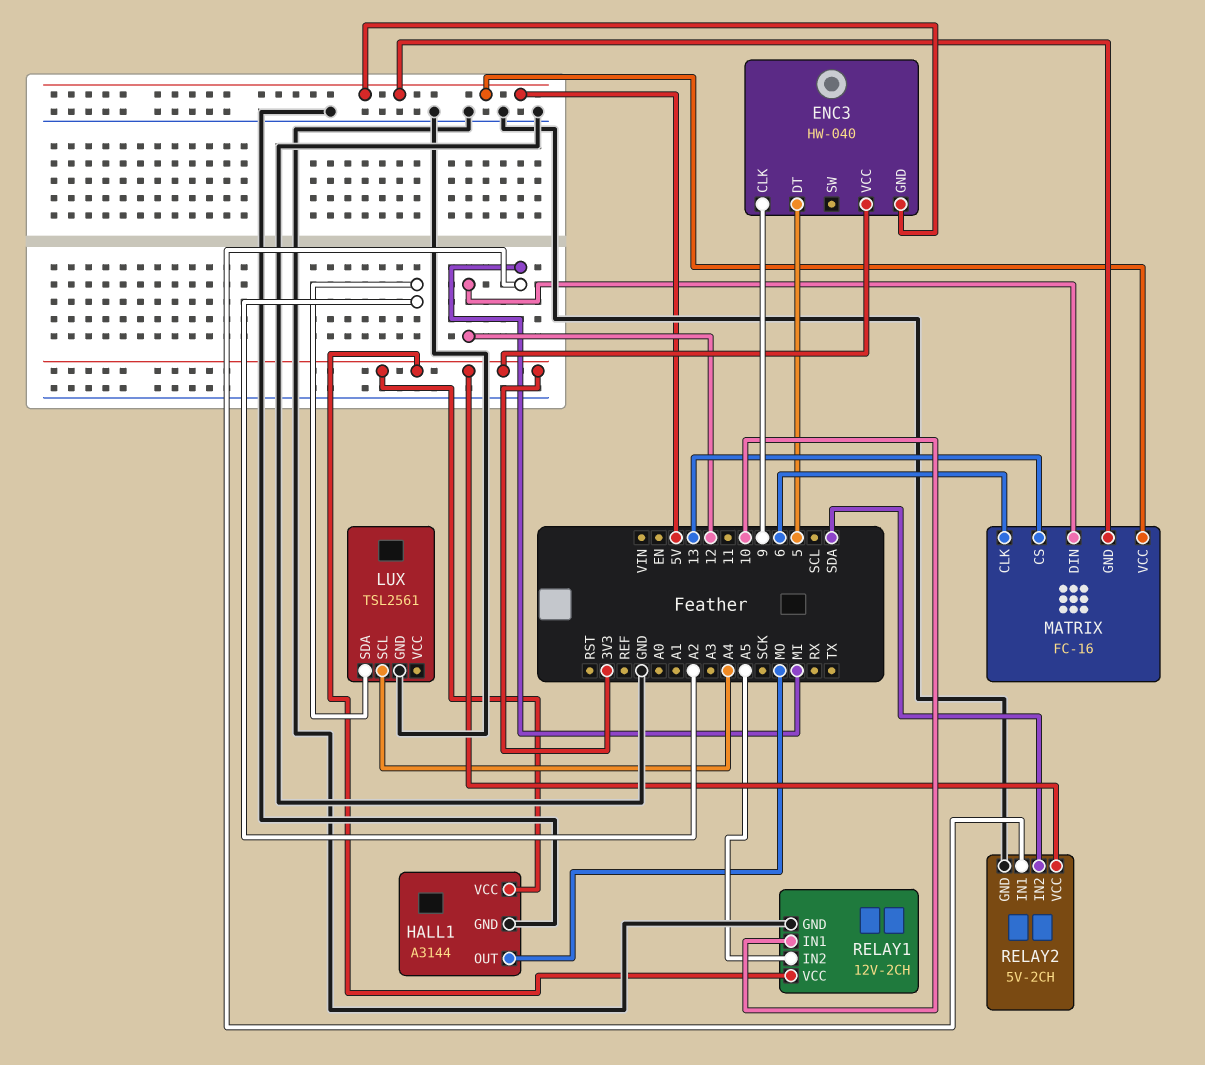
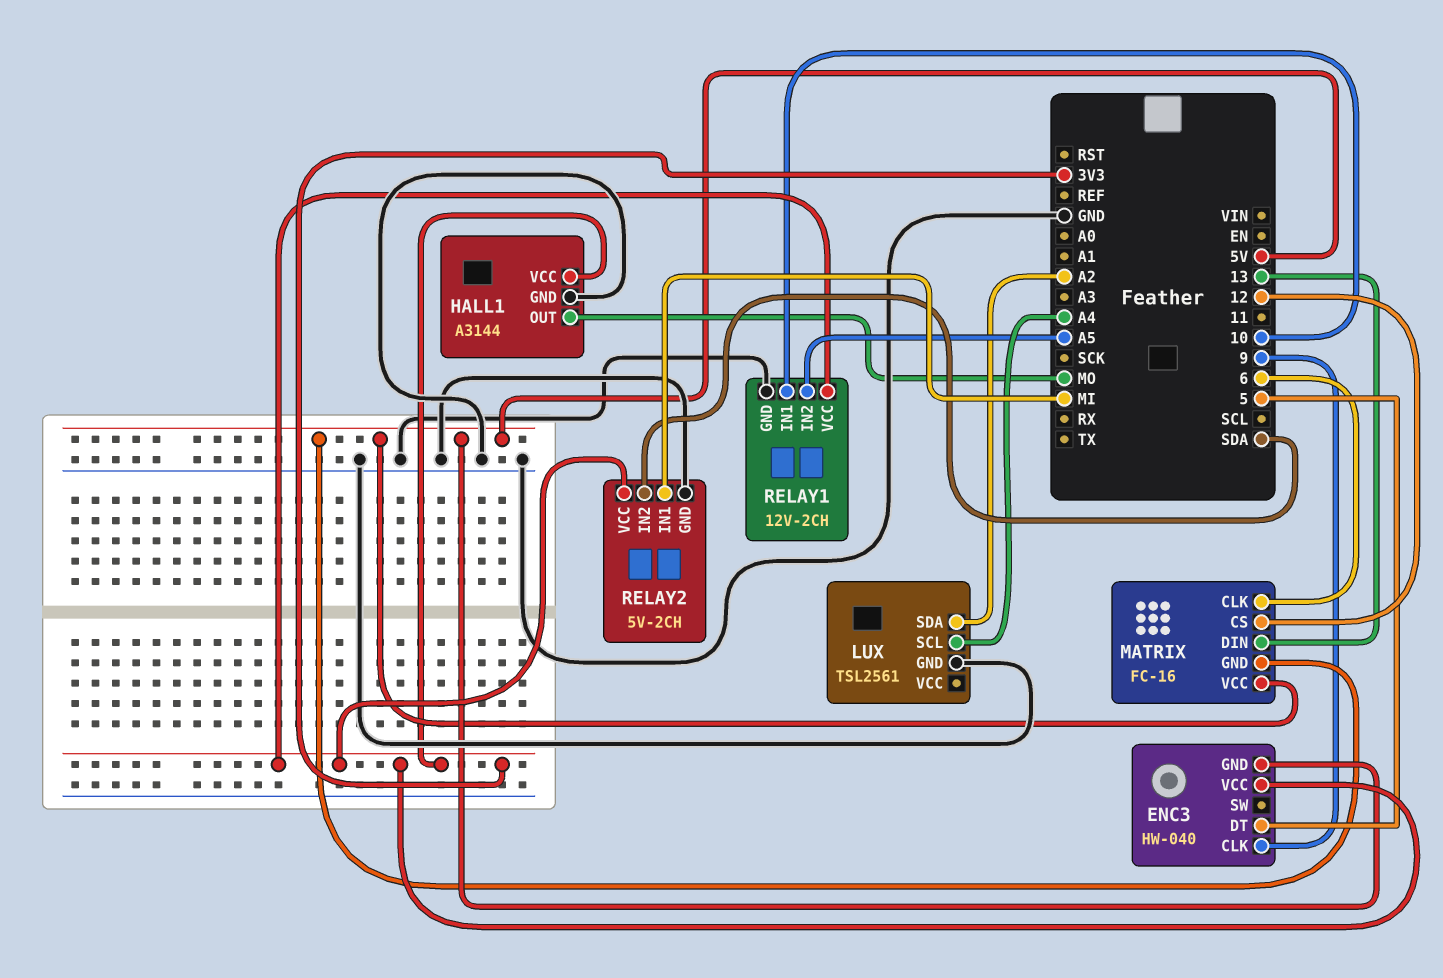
MATRIX pin CS: 13 -> 12
MATRIX pin DIN: 12 -> 13

